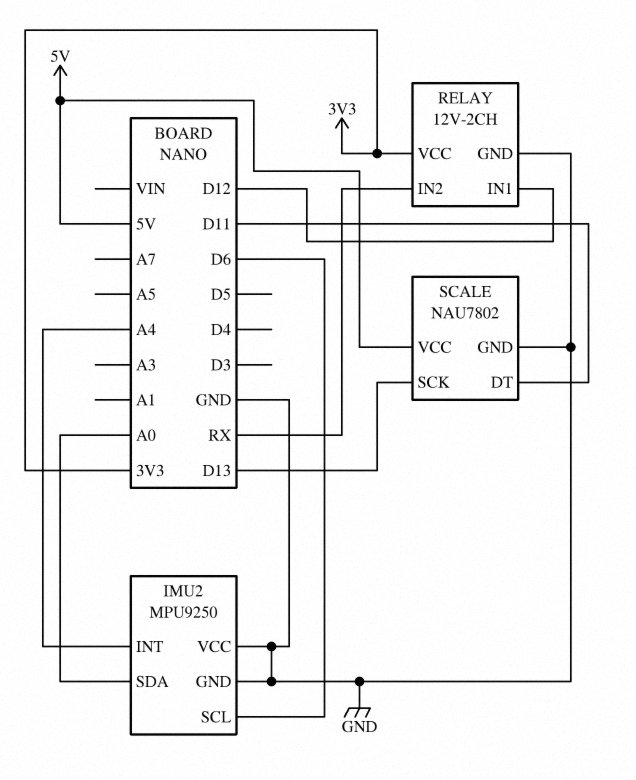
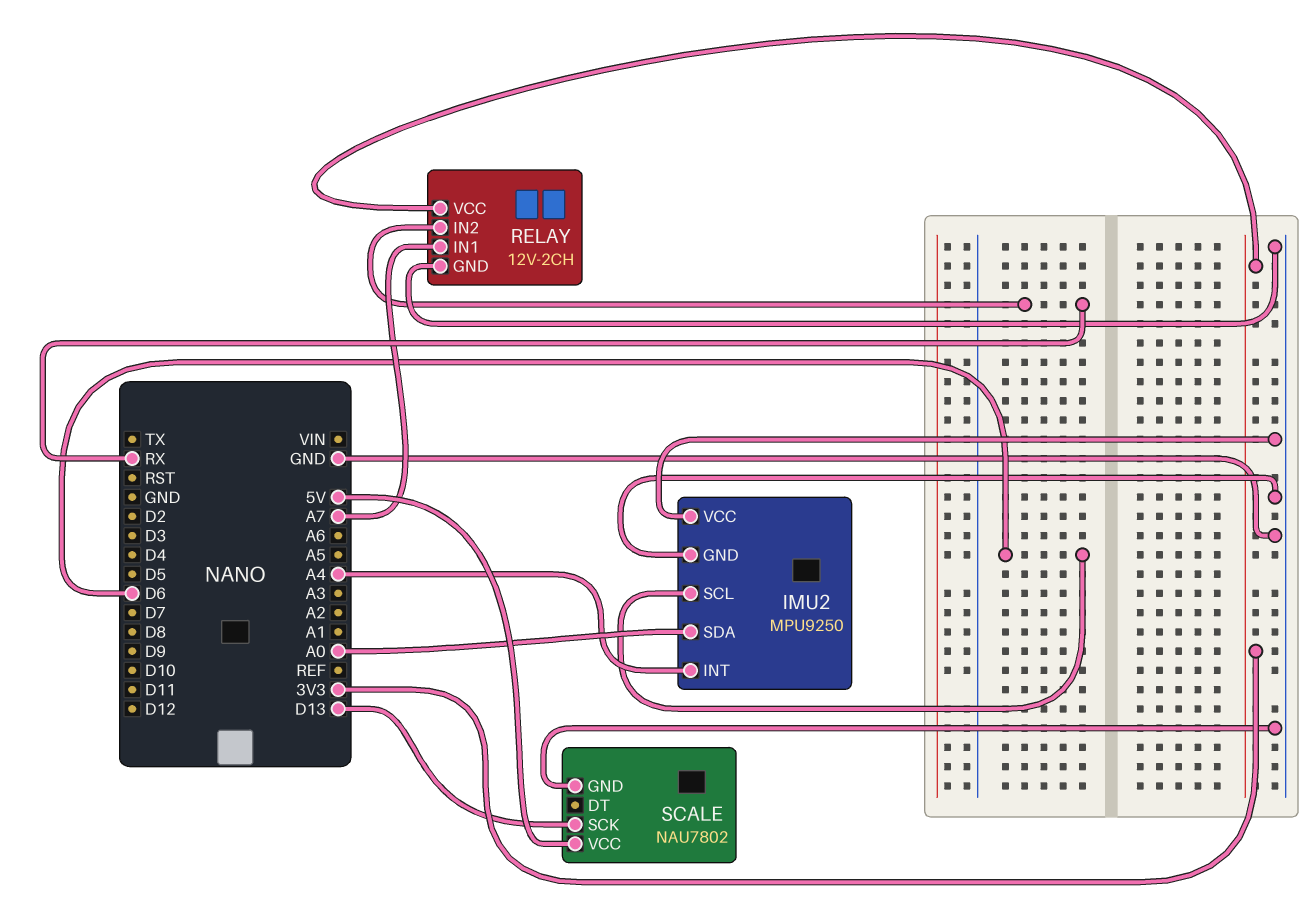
RELAY pin IN1: D12 -> A7
SCALE pin DT: D11 -> none

